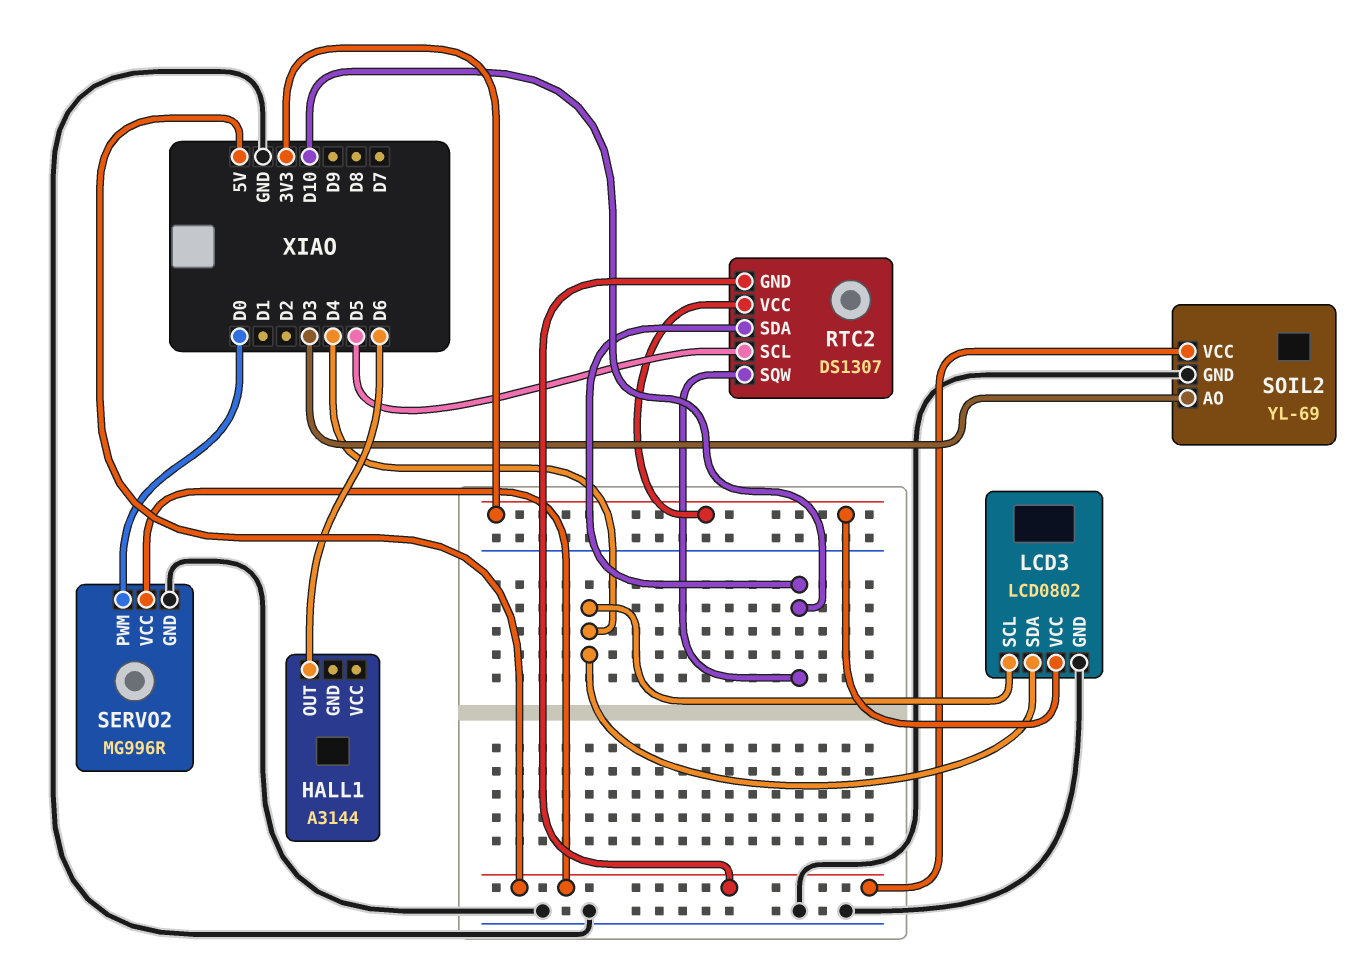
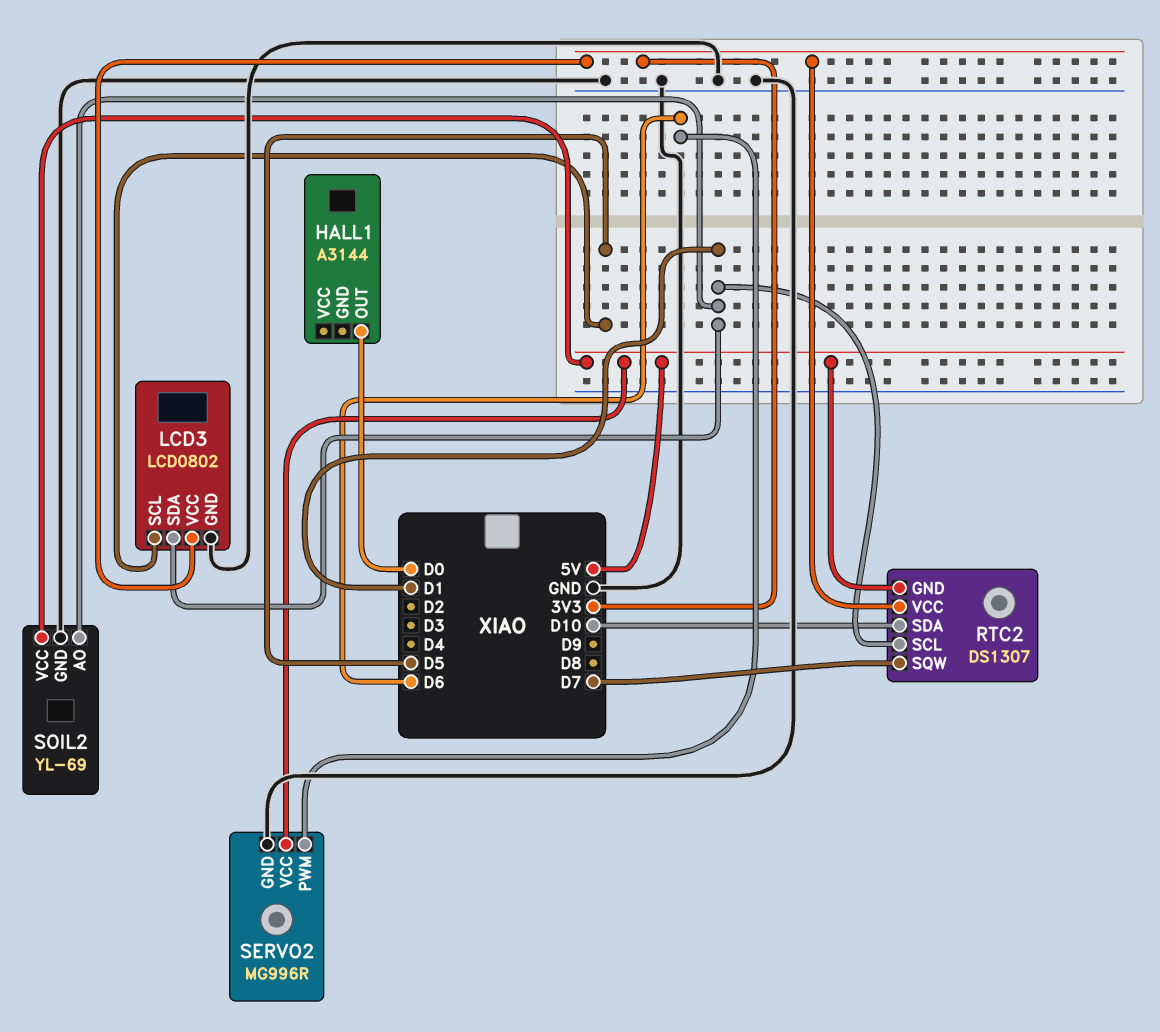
HALL1 pin OUT: D6 -> D0
LCD3 pin SCL: D4 -> D5
LCD3 pin SDA: D4 -> D1
RTC2 pin SCL: D5 -> D1
RTC2 pin SQW: D10 -> D7
SERVO2 pin PWM: D0 -> D6
SOIL2 pin AO: D3 -> D1

